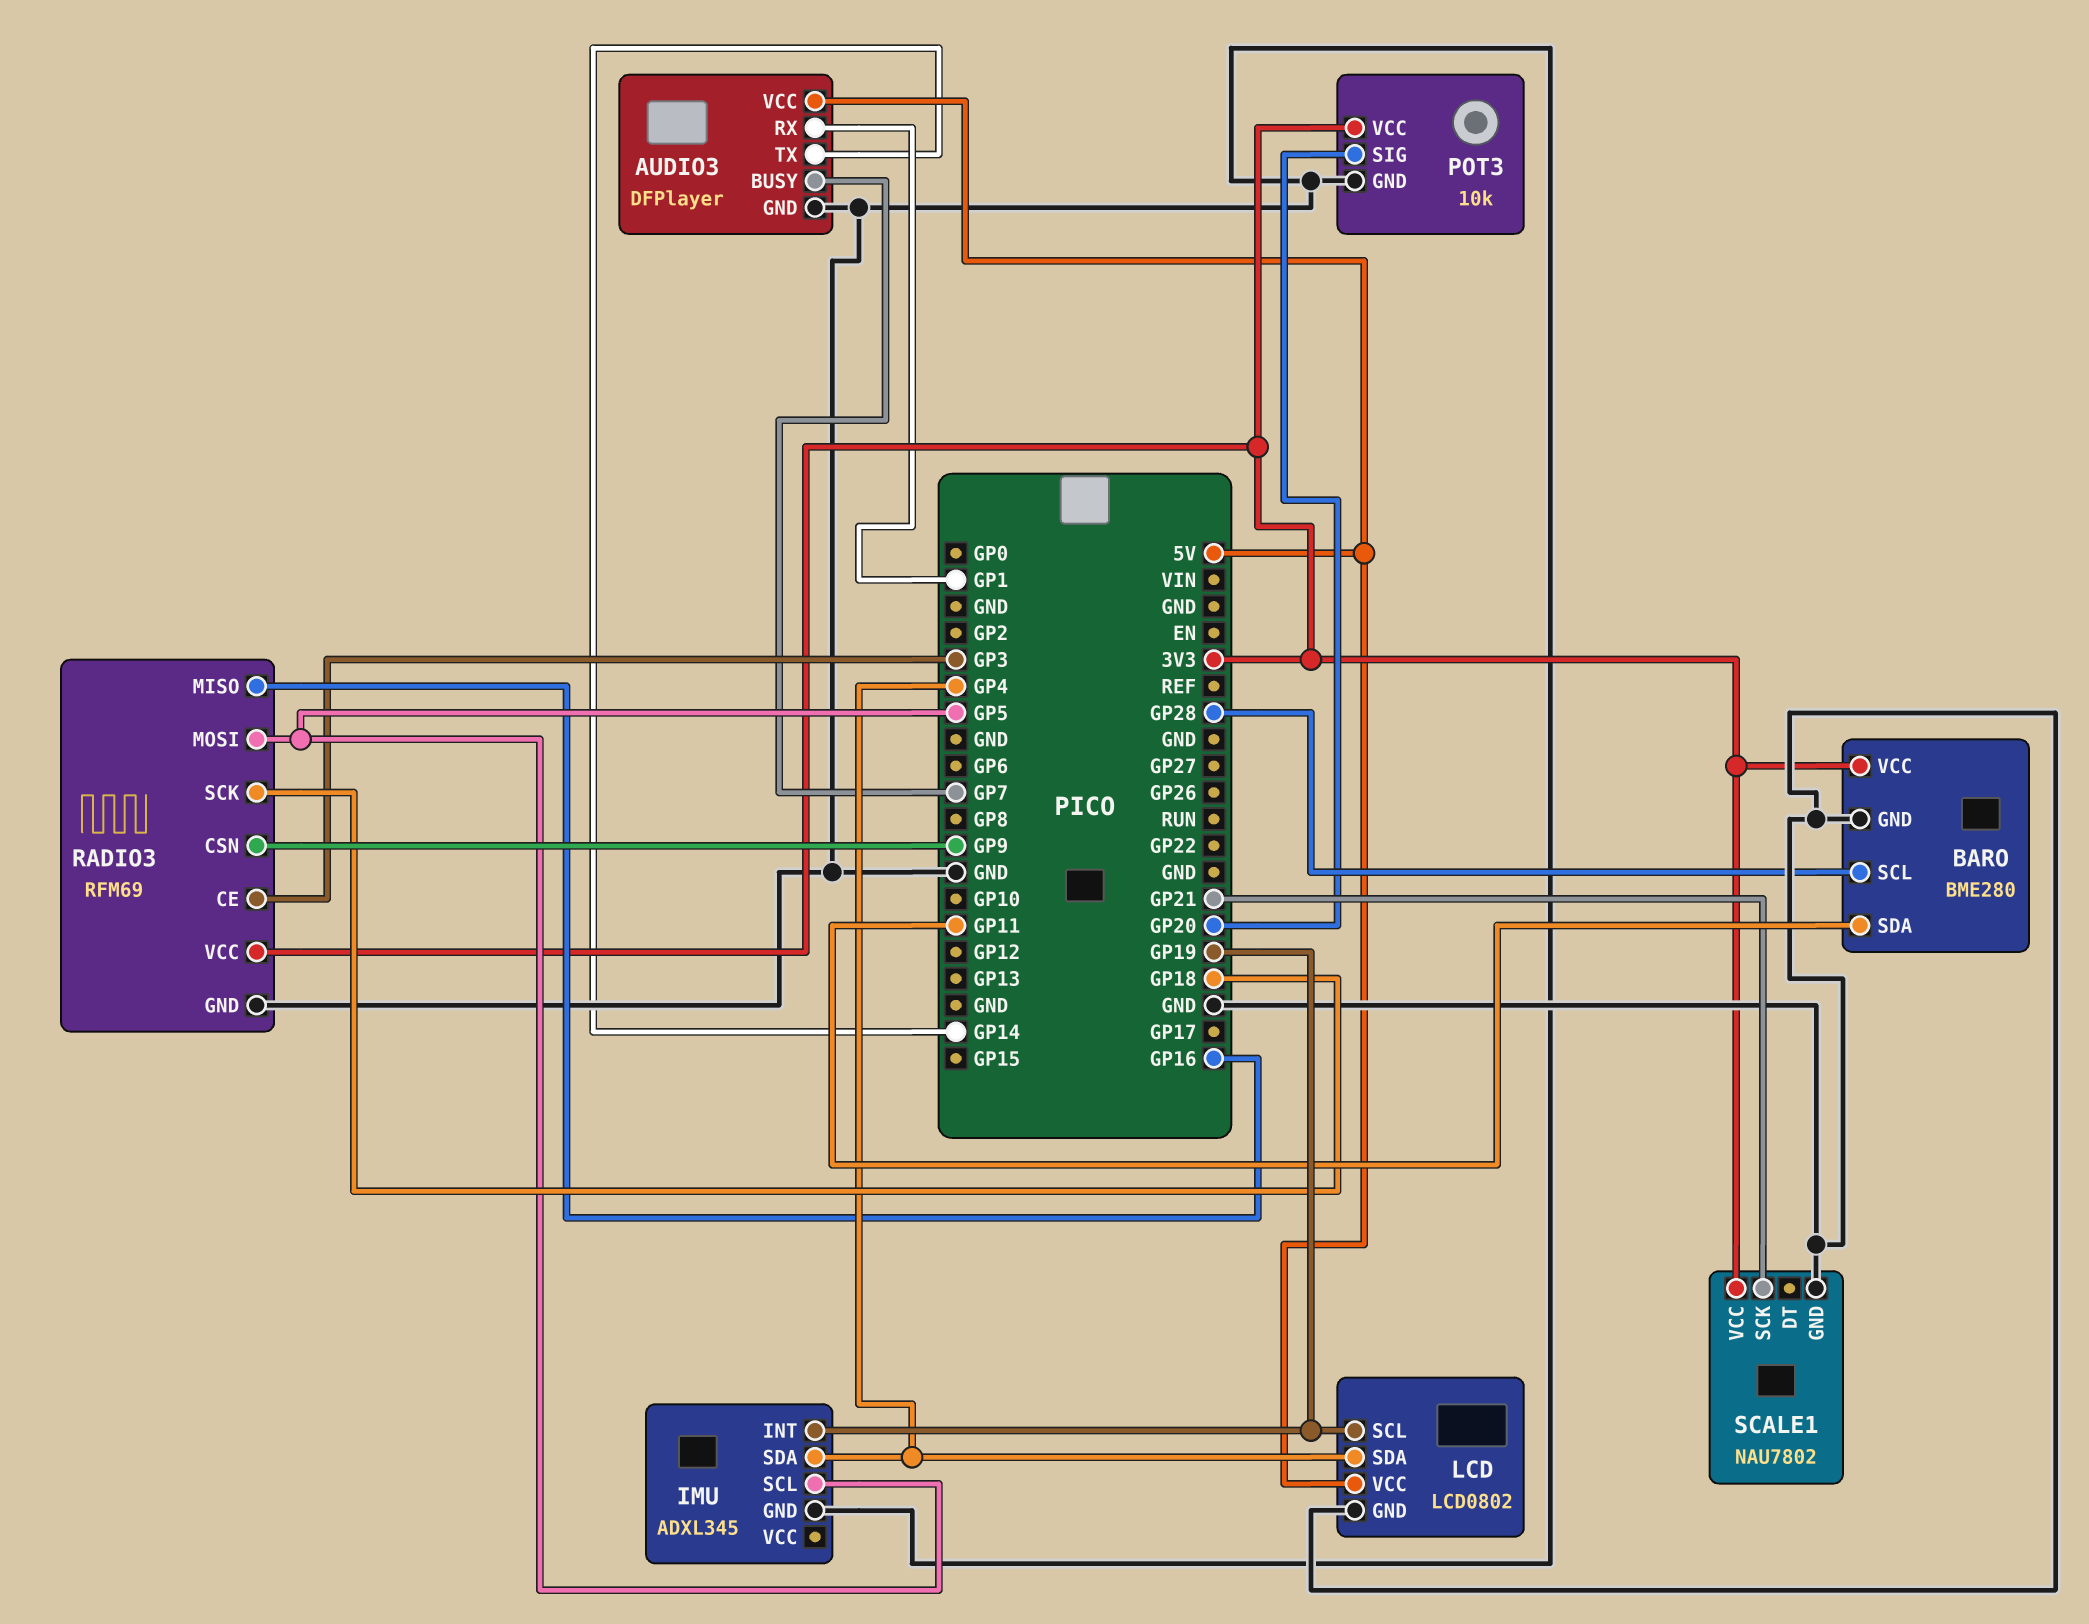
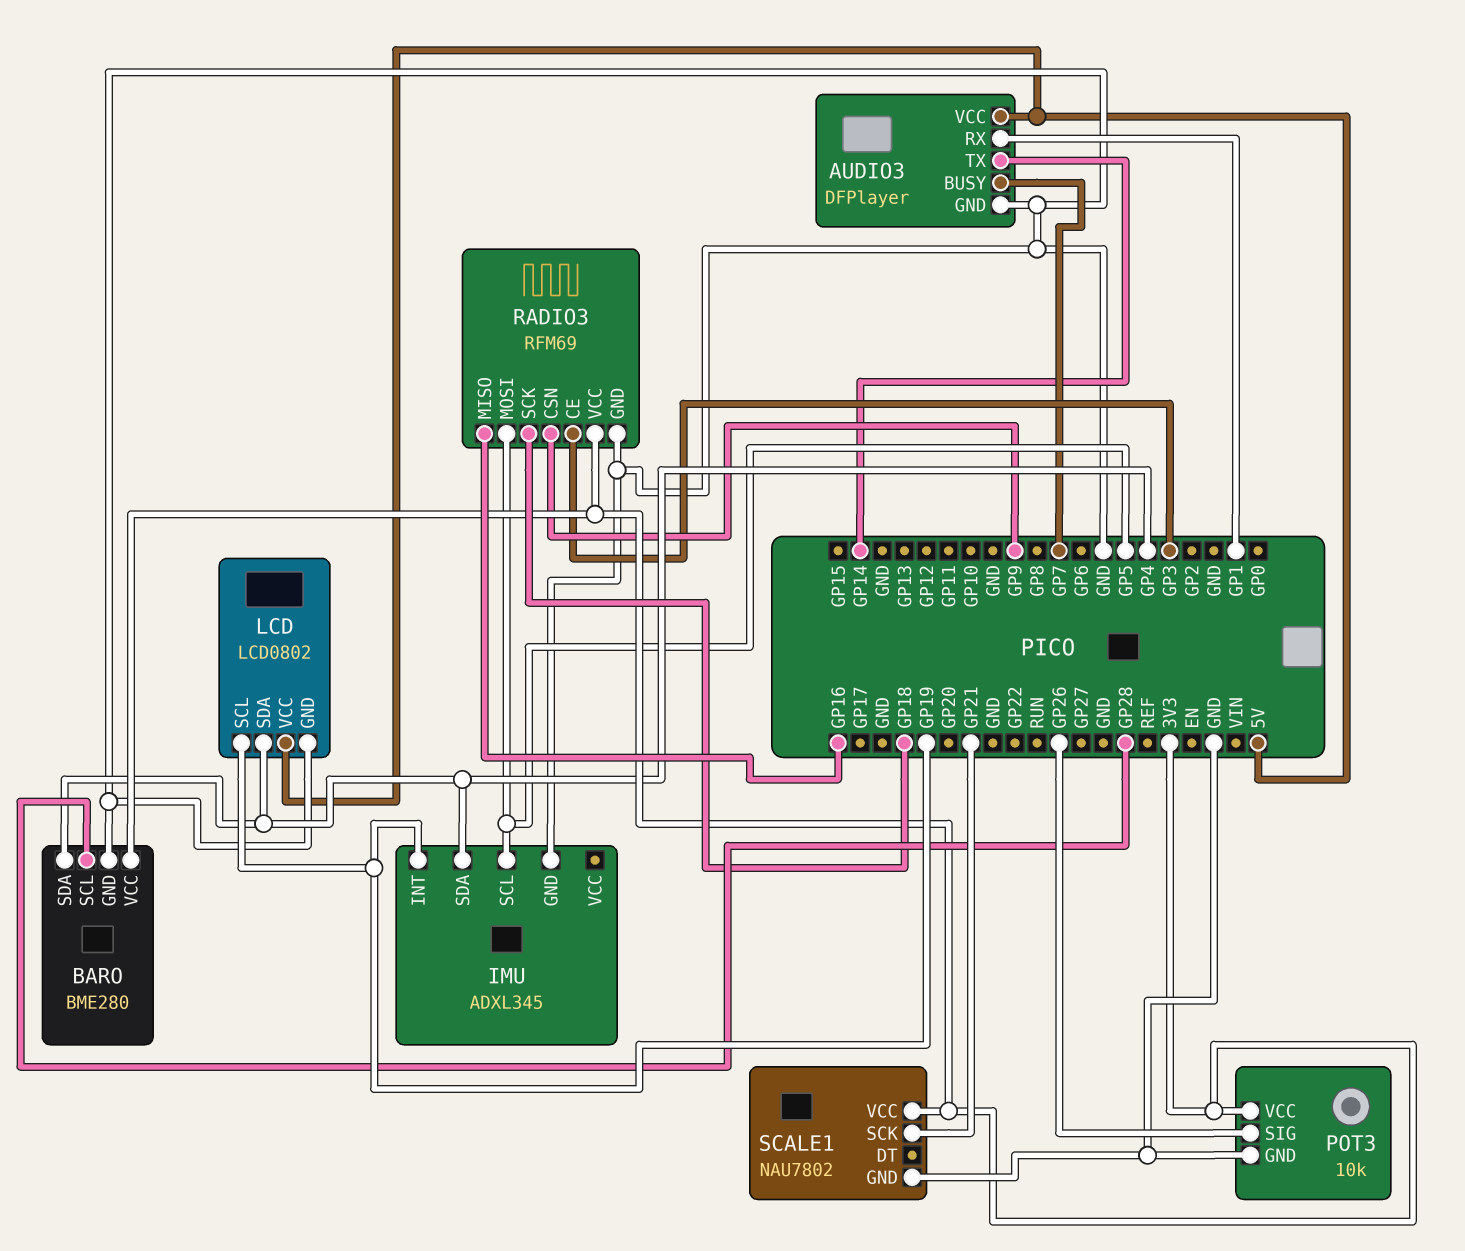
BARO pin SDA: GP11 -> GP4
POT3 pin SIG: GP20 -> GP26

